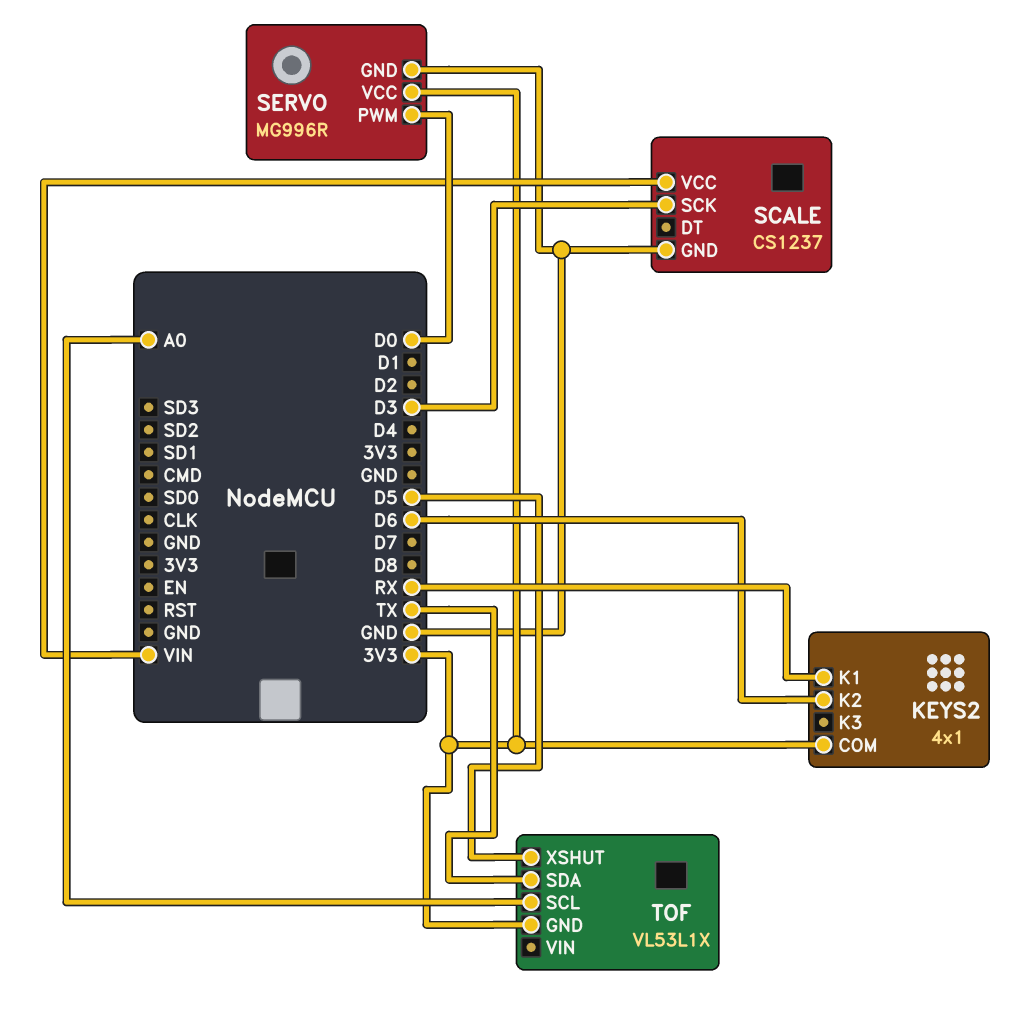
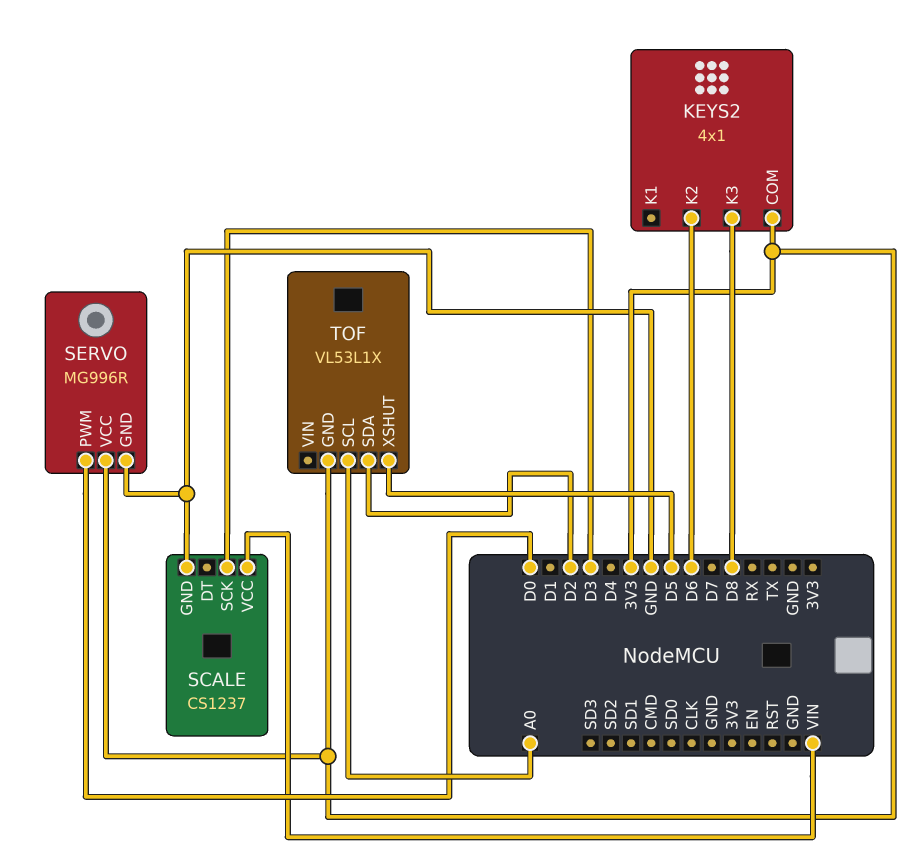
KEYS2 pin K1: RX -> none
KEYS2 pin K3: none -> D8
TOF pin SDA: TX -> D2

